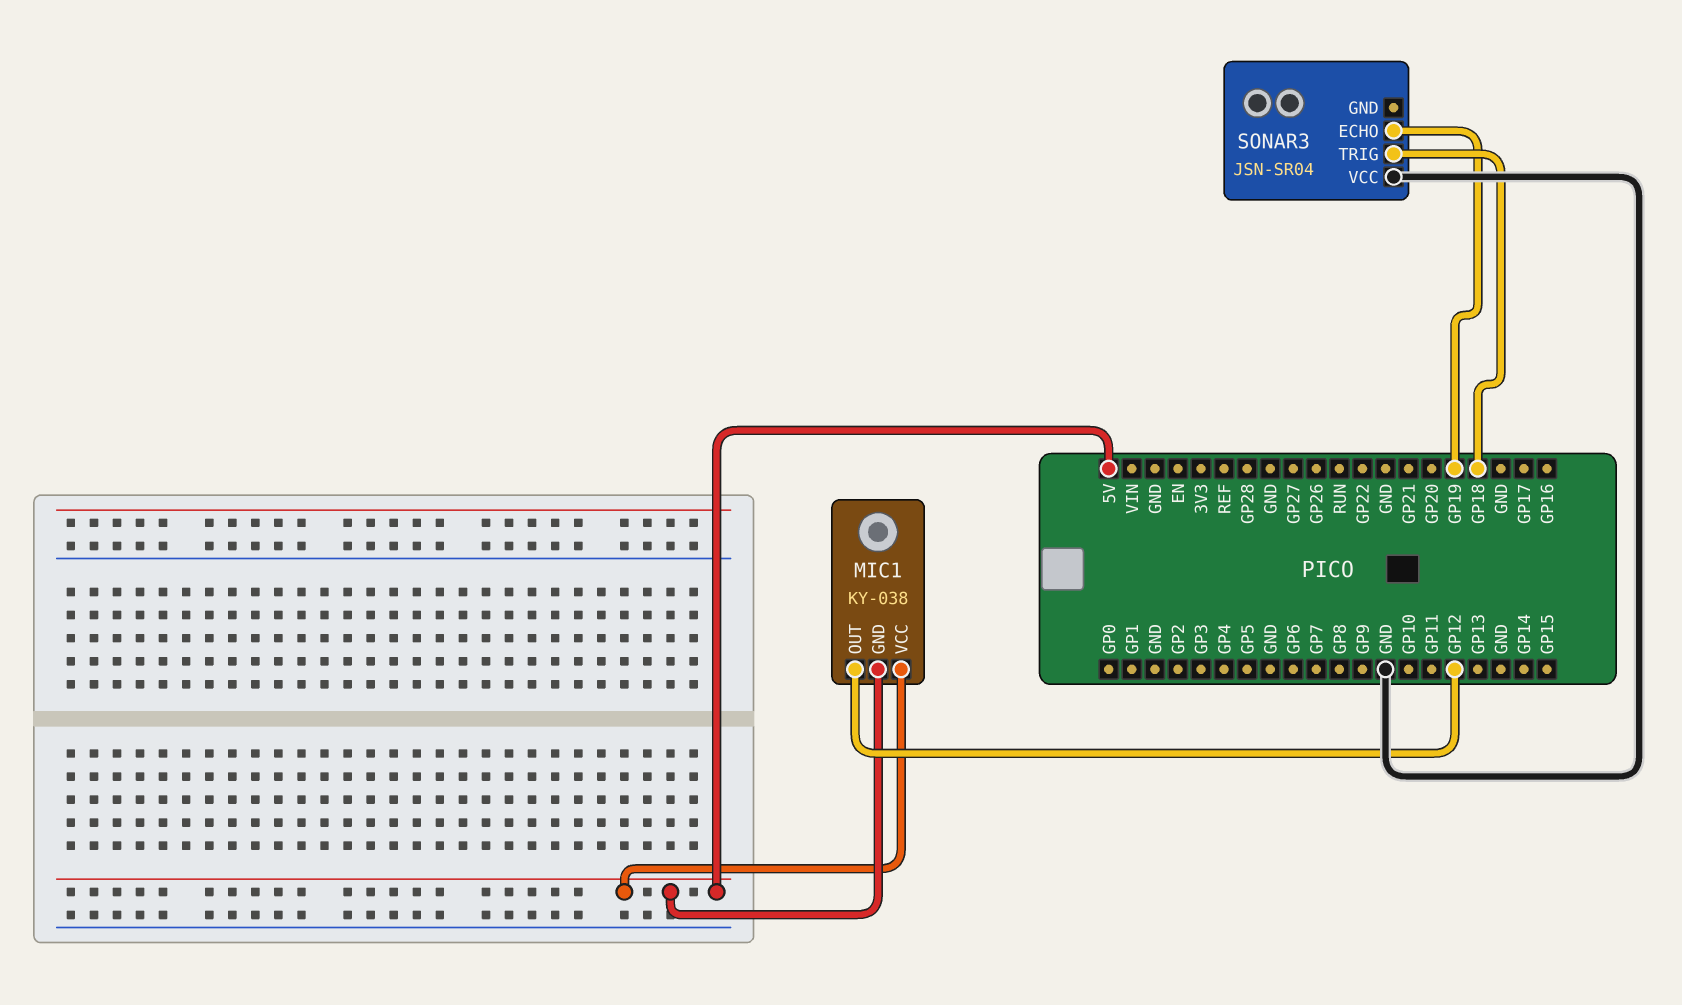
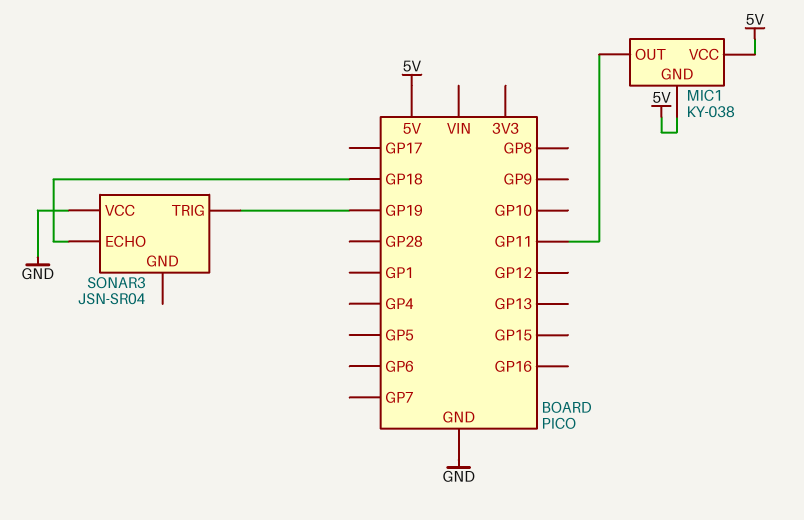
MIC1 pin OUT: GP12 -> GP11
SONAR3 pin ECHO: GP19 -> GP18
SONAR3 pin TRIG: GP18 -> GP19

